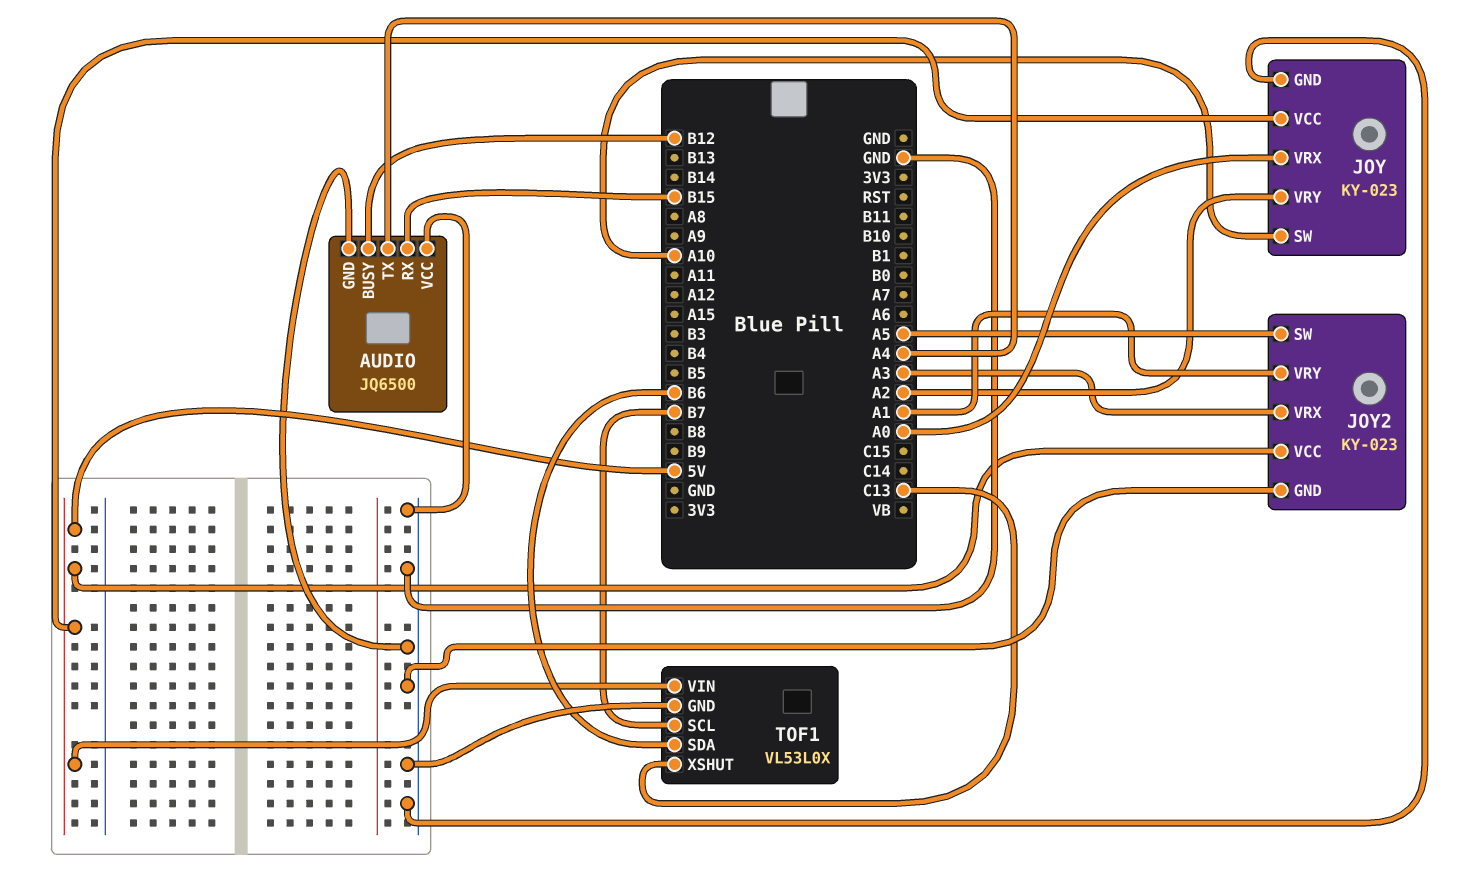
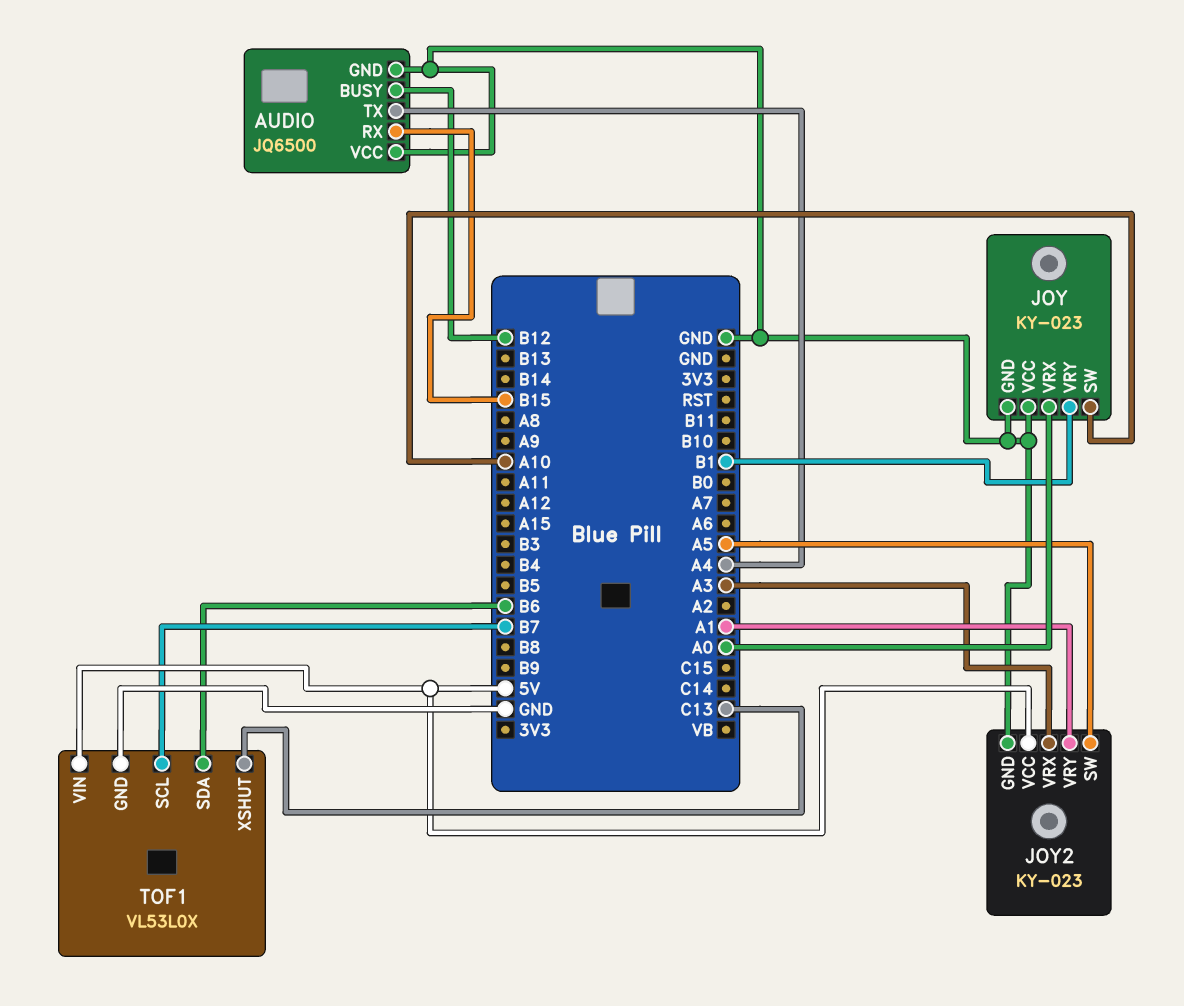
JOY pin VCC: 5V -> GND
JOY pin VRY: A2 -> B1

